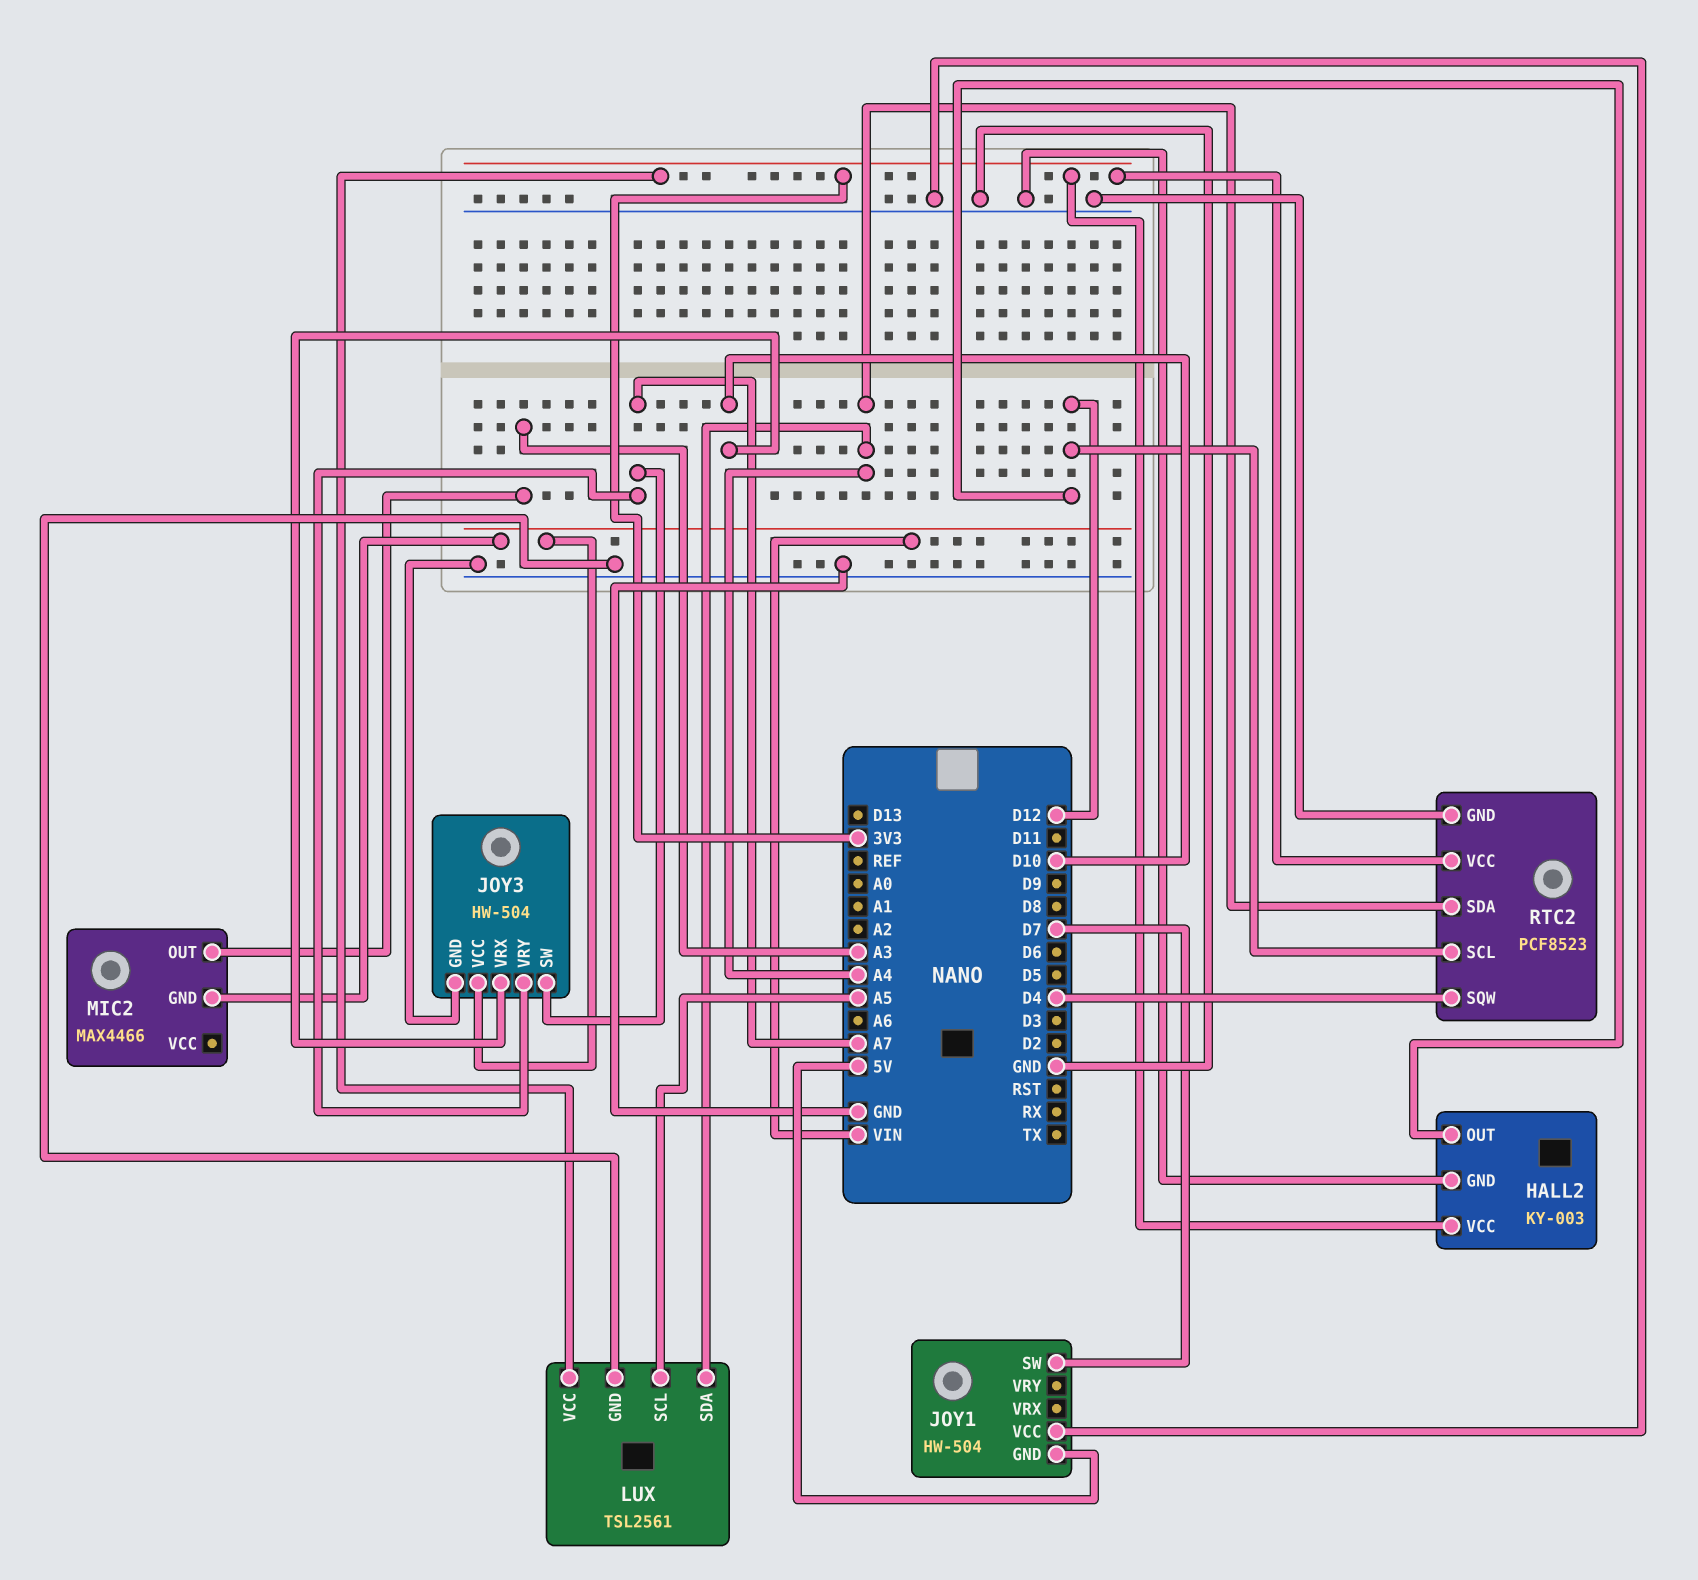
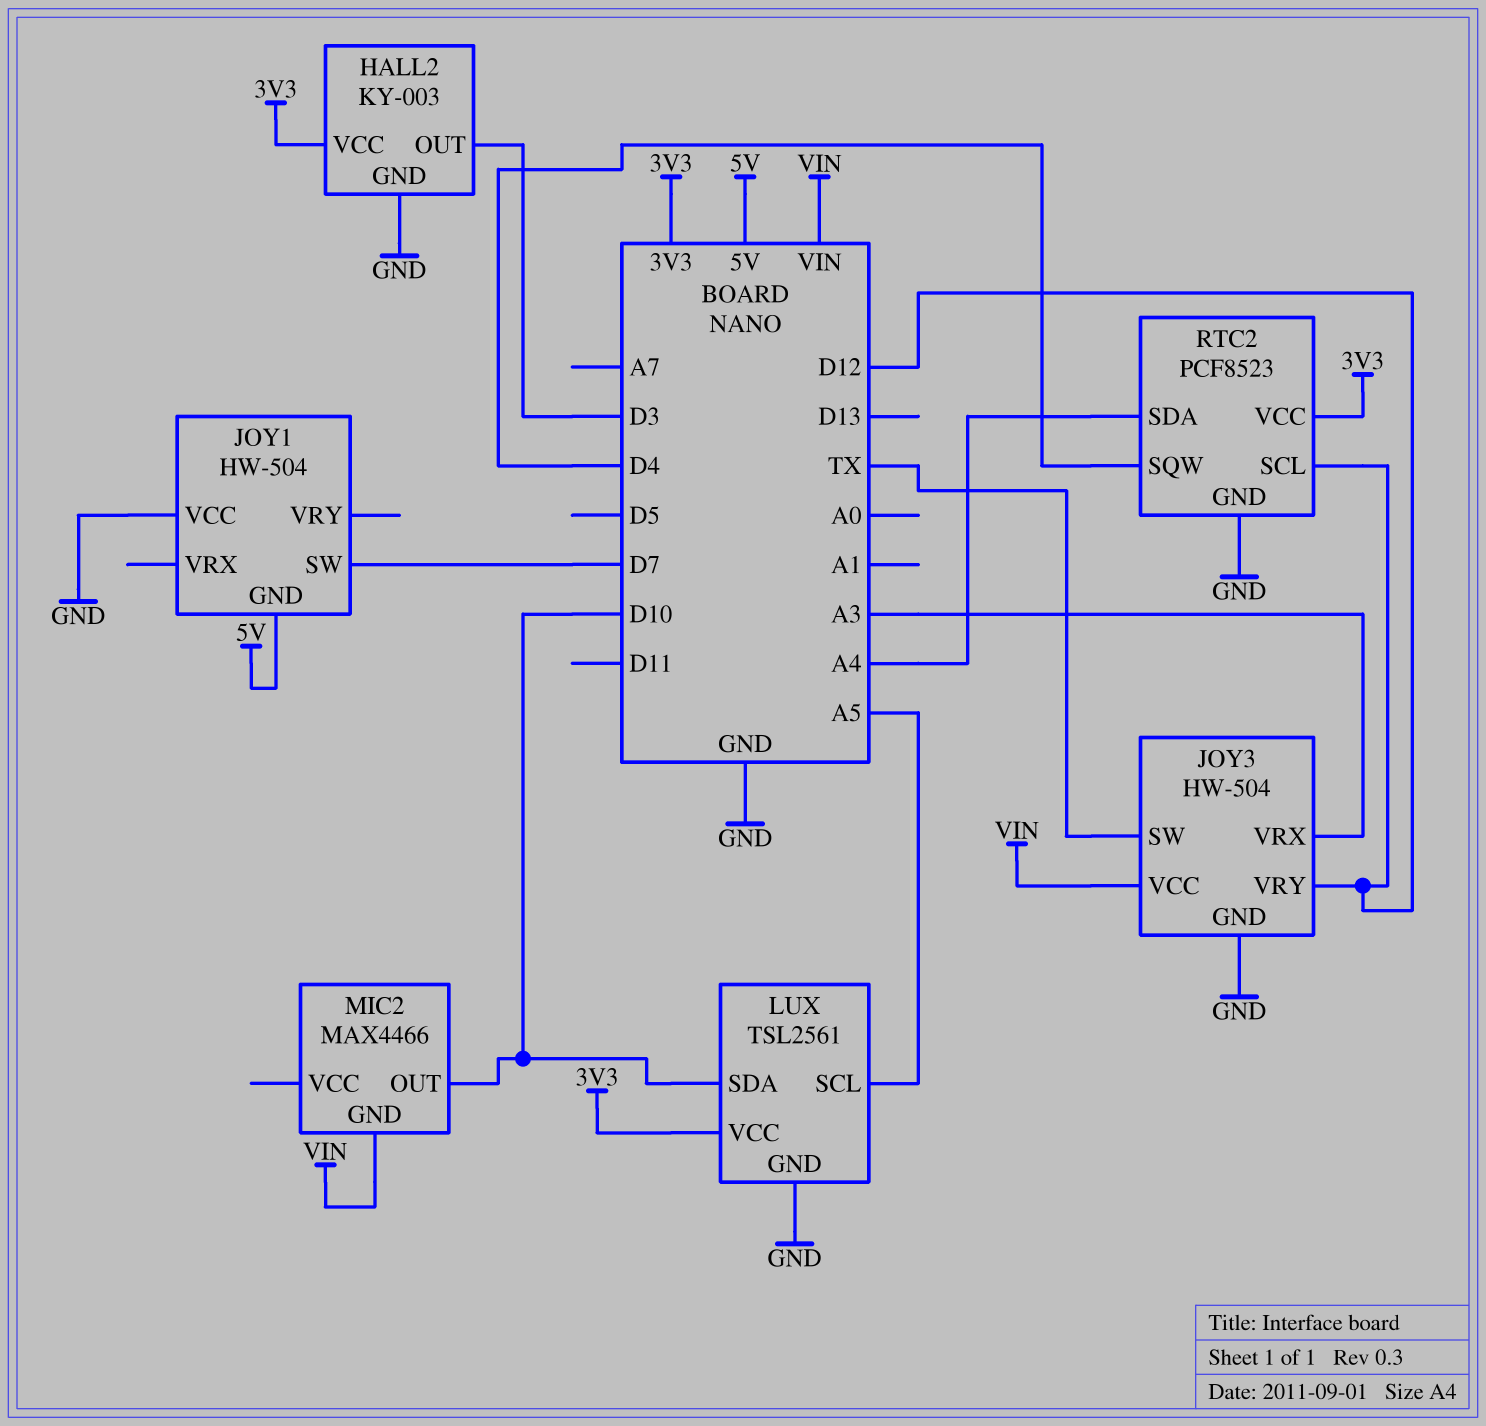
HALL2 pin OUT: D12 -> D3
JOY3 pin SW: A7 -> TX
JOY3 pin VRX: D10 -> A3
JOY3 pin VRY: A7 -> D12
LUX pin SDA: A4 -> D10
MIC2 pin OUT: A3 -> D10

